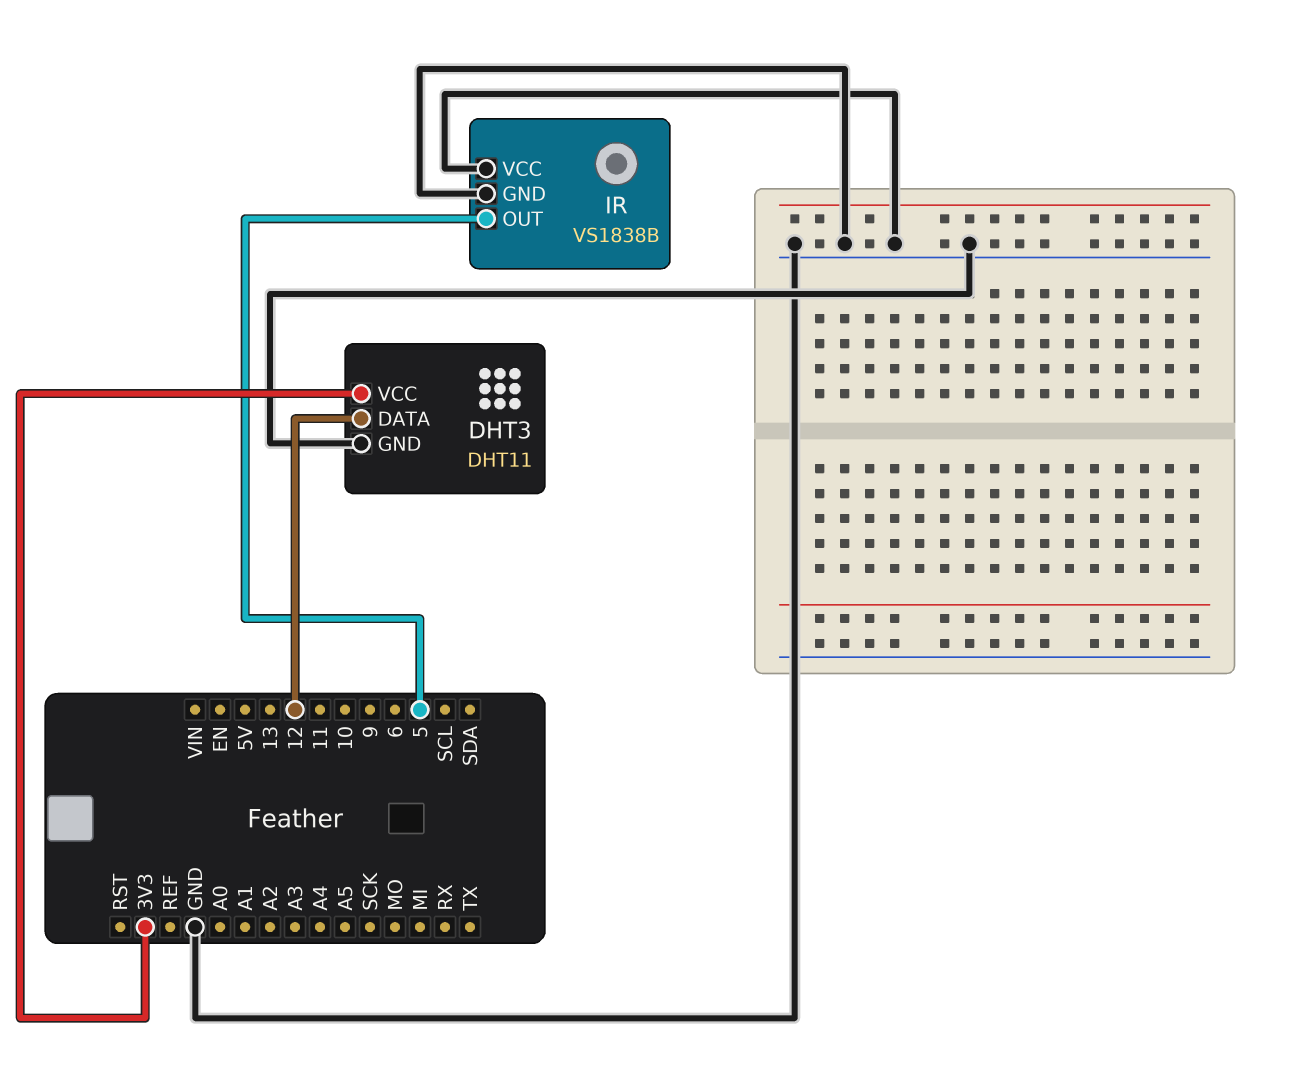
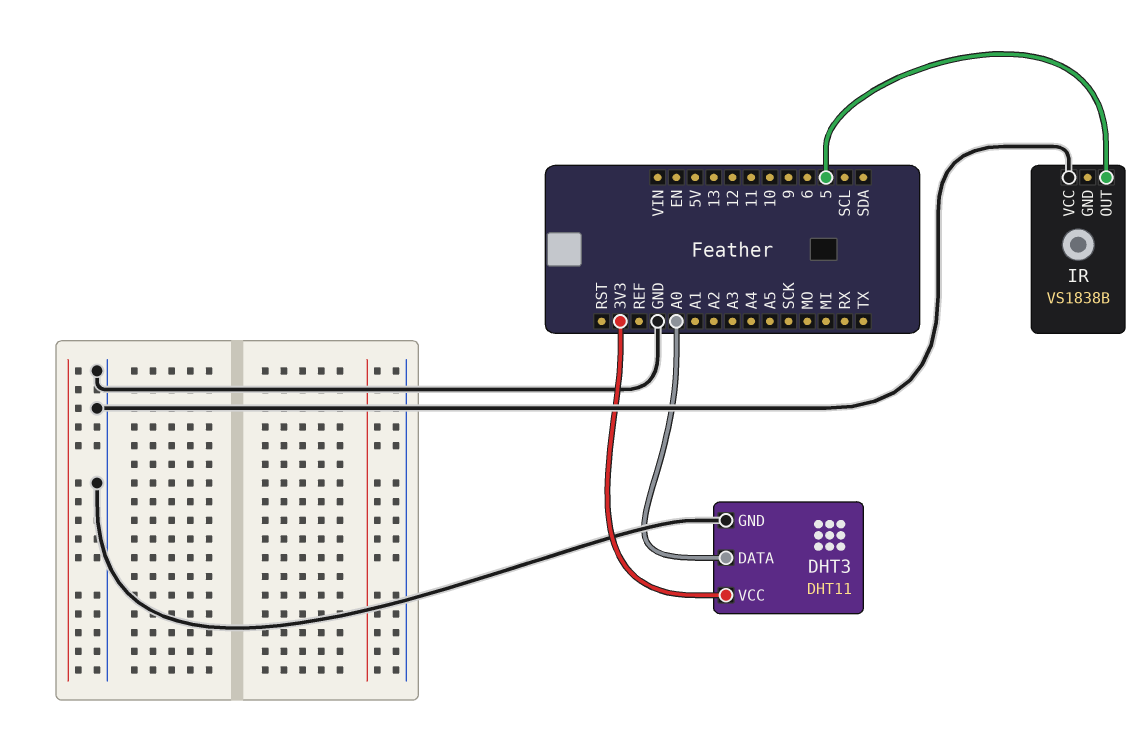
DHT3 pin DATA: 12 -> A0
IR pin GND: GND -> none

